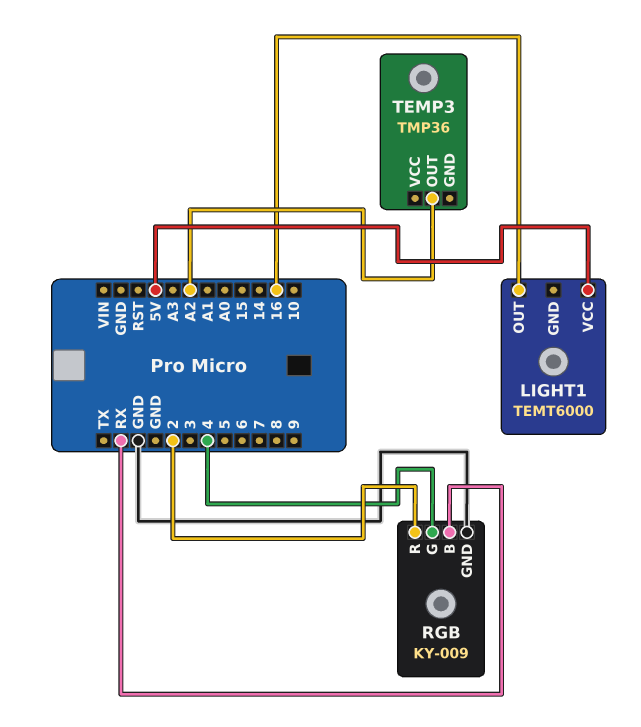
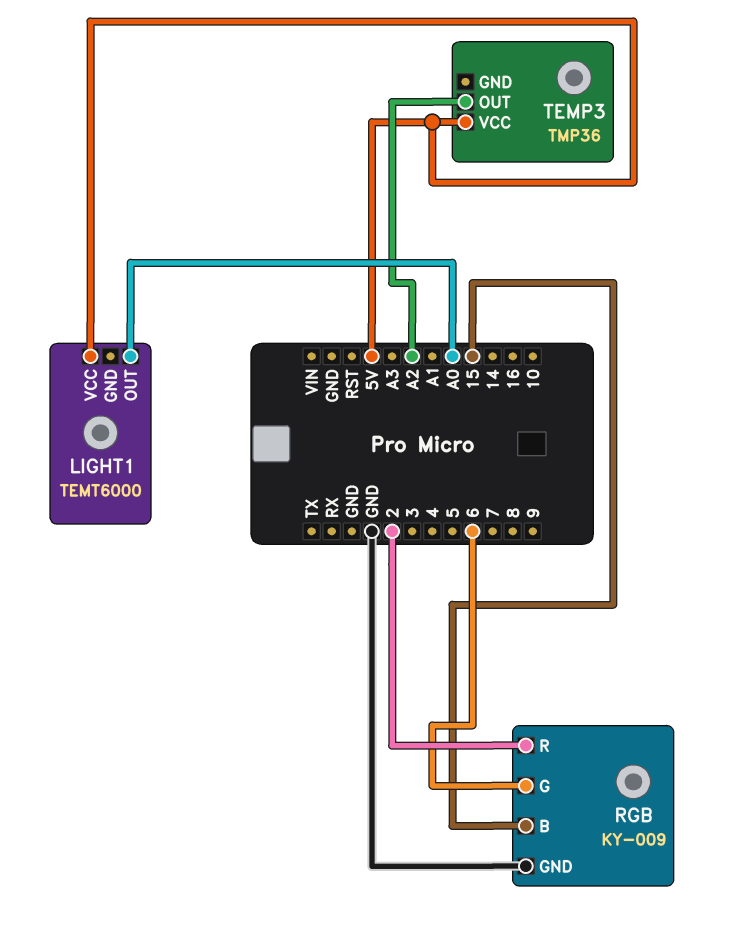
LIGHT1 pin OUT: 16 -> A0
RGB pin B: RX -> 15
RGB pin G: 4 -> 6
TEMP3 pin VCC: none -> 5V

